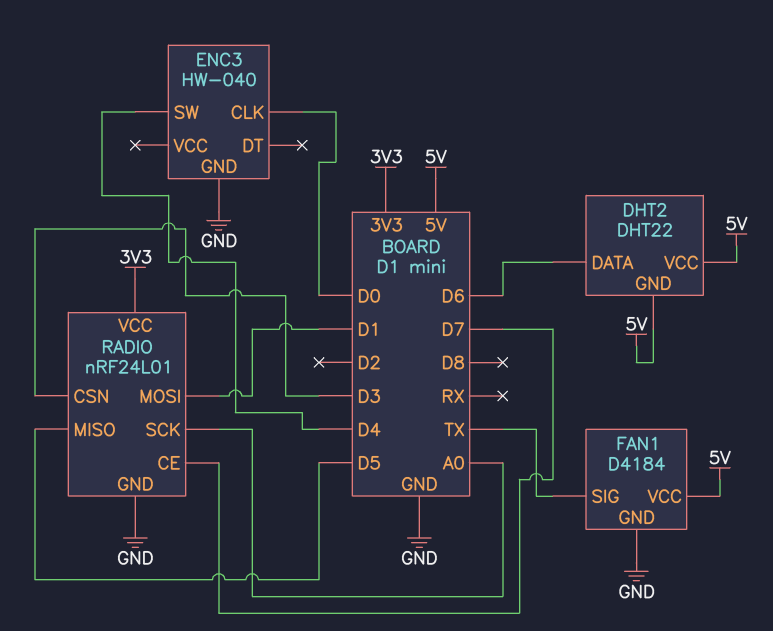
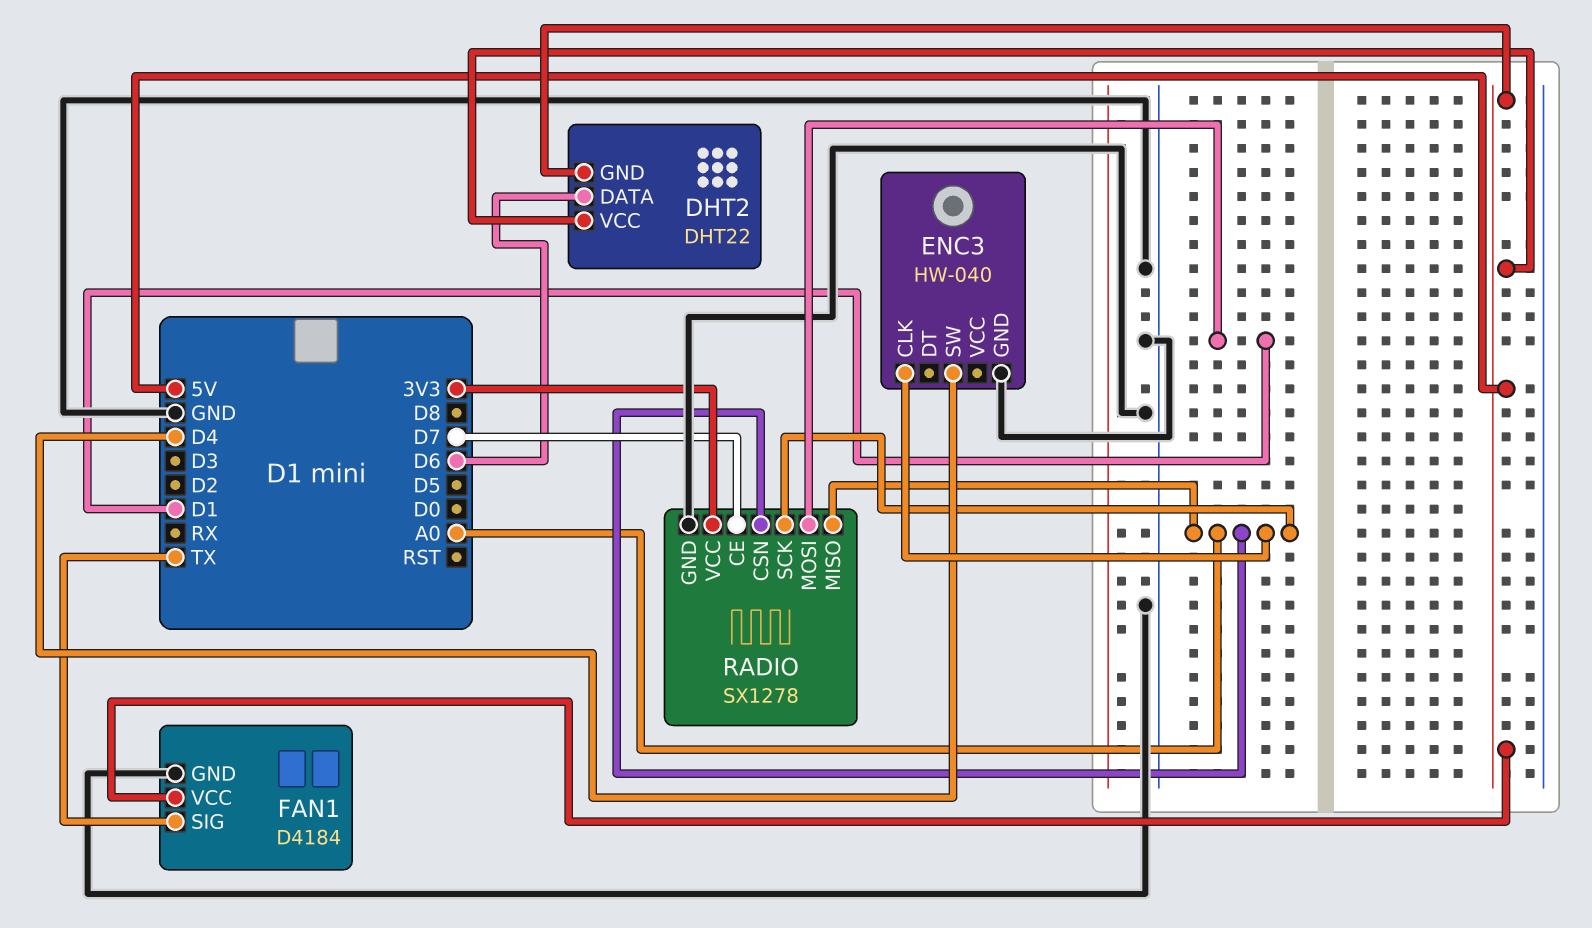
ENC3 pin CLK: D0 -> A0
RADIO: nRF24L01 -> SX1278
RADIO pin CSN: D3 -> A0
RADIO pin MISO: D5 -> A0

